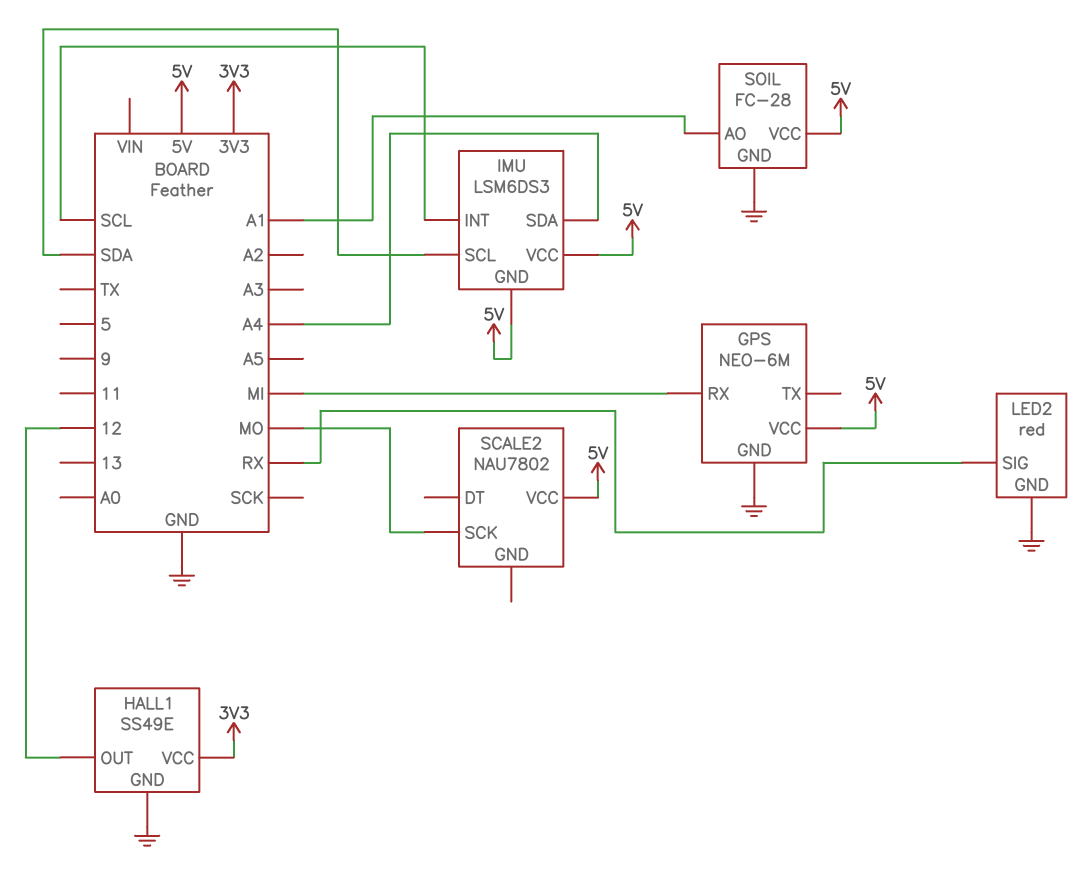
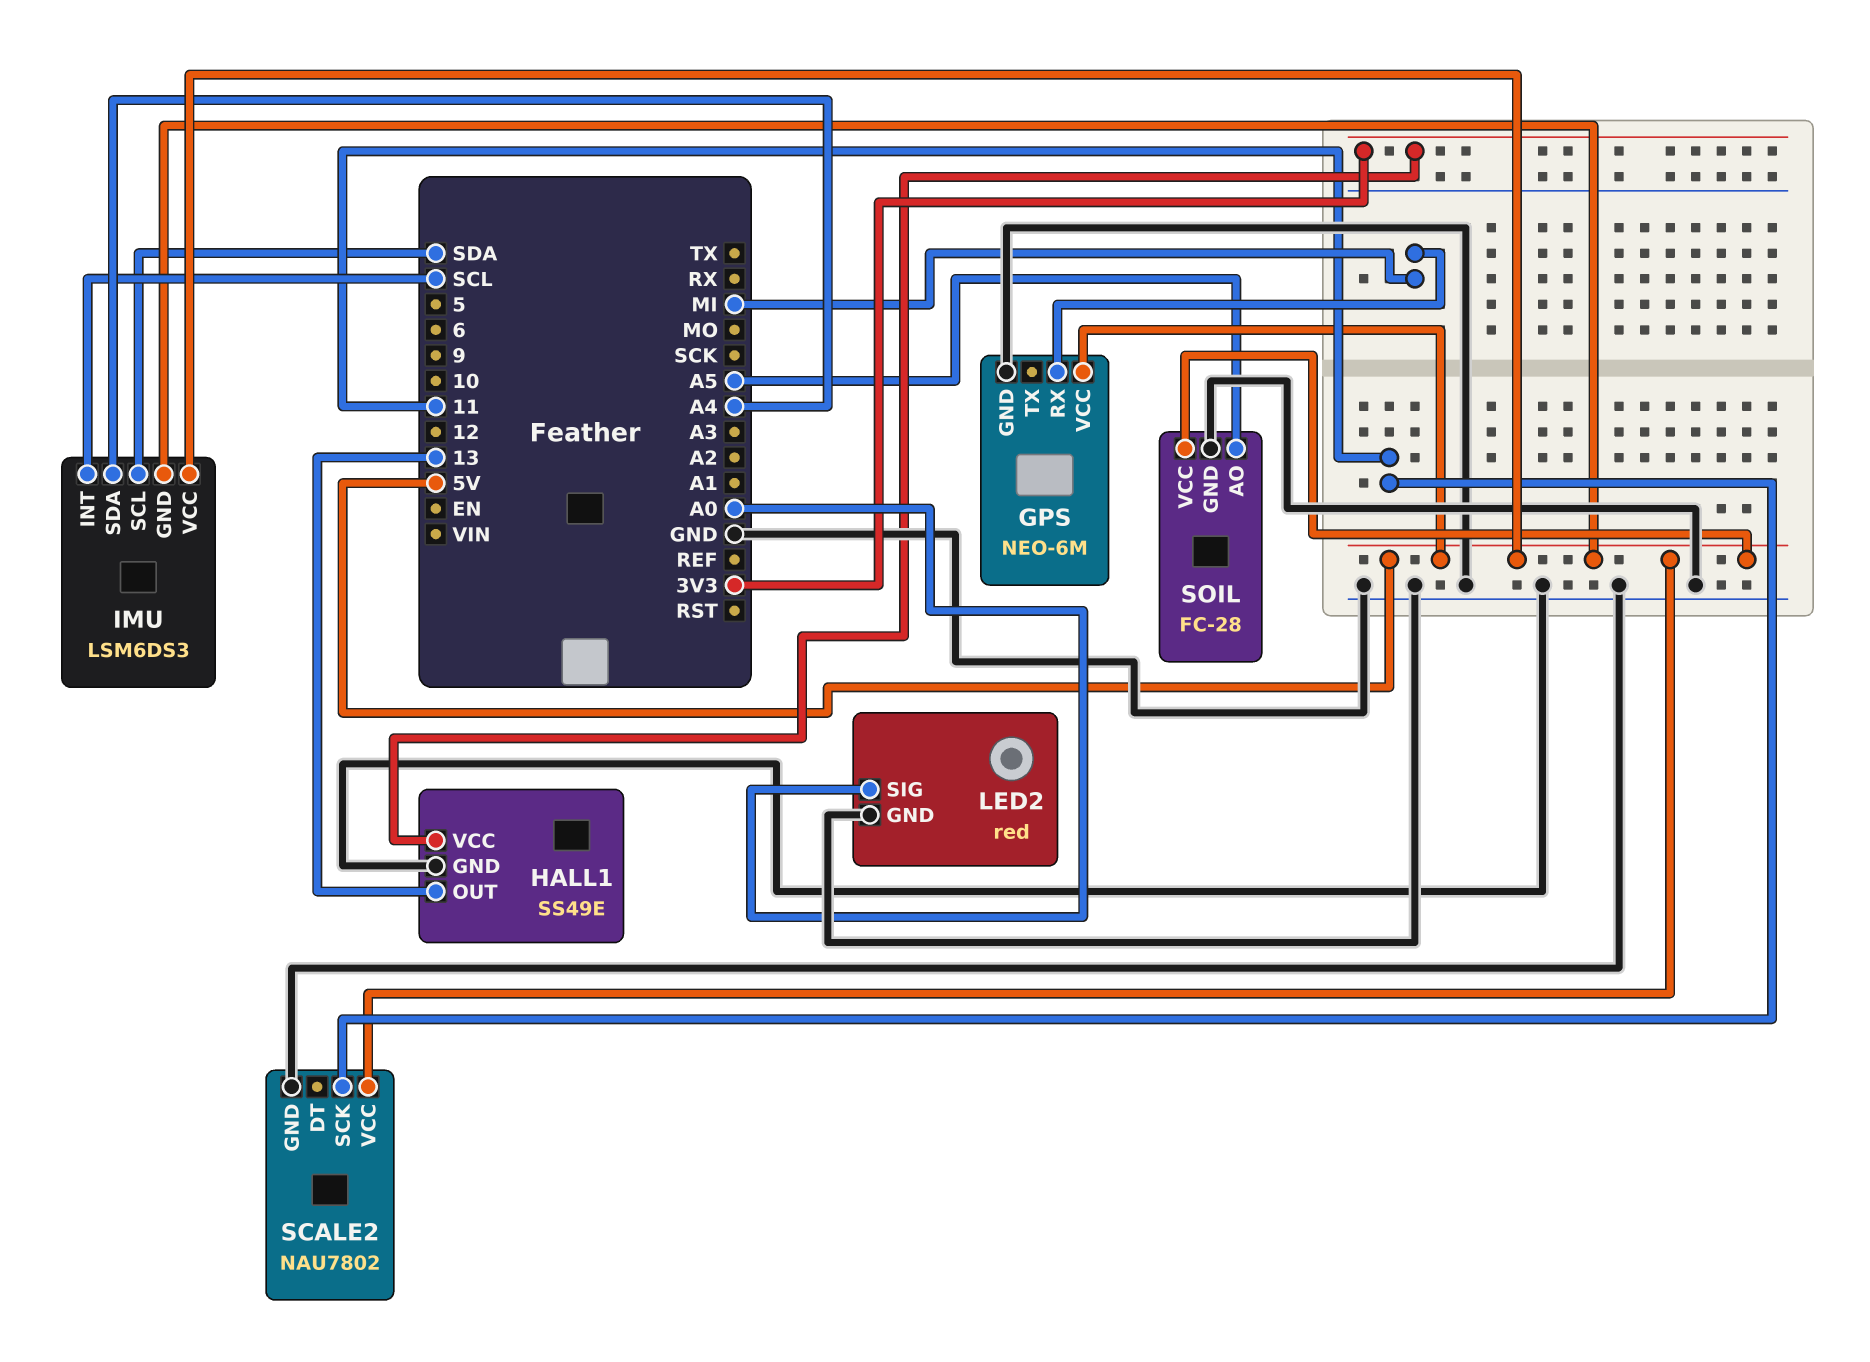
HALL1 pin OUT: 12 -> 13
LED2 pin SIG: RX -> A0
SCALE2 pin GND: none -> GND
SCALE2 pin SCK: MO -> 11
SOIL pin AO: A1 -> A5

